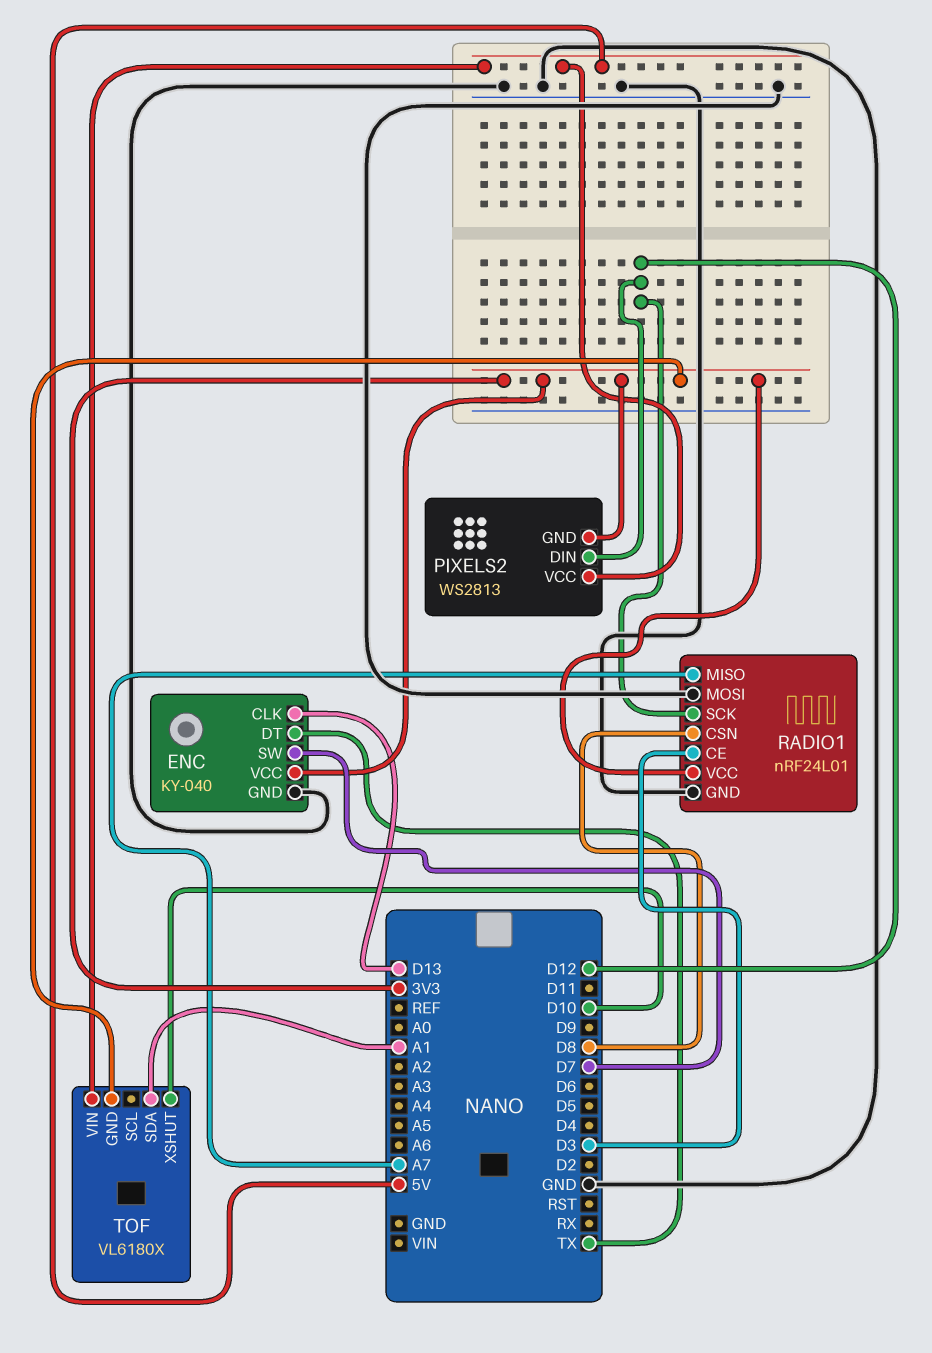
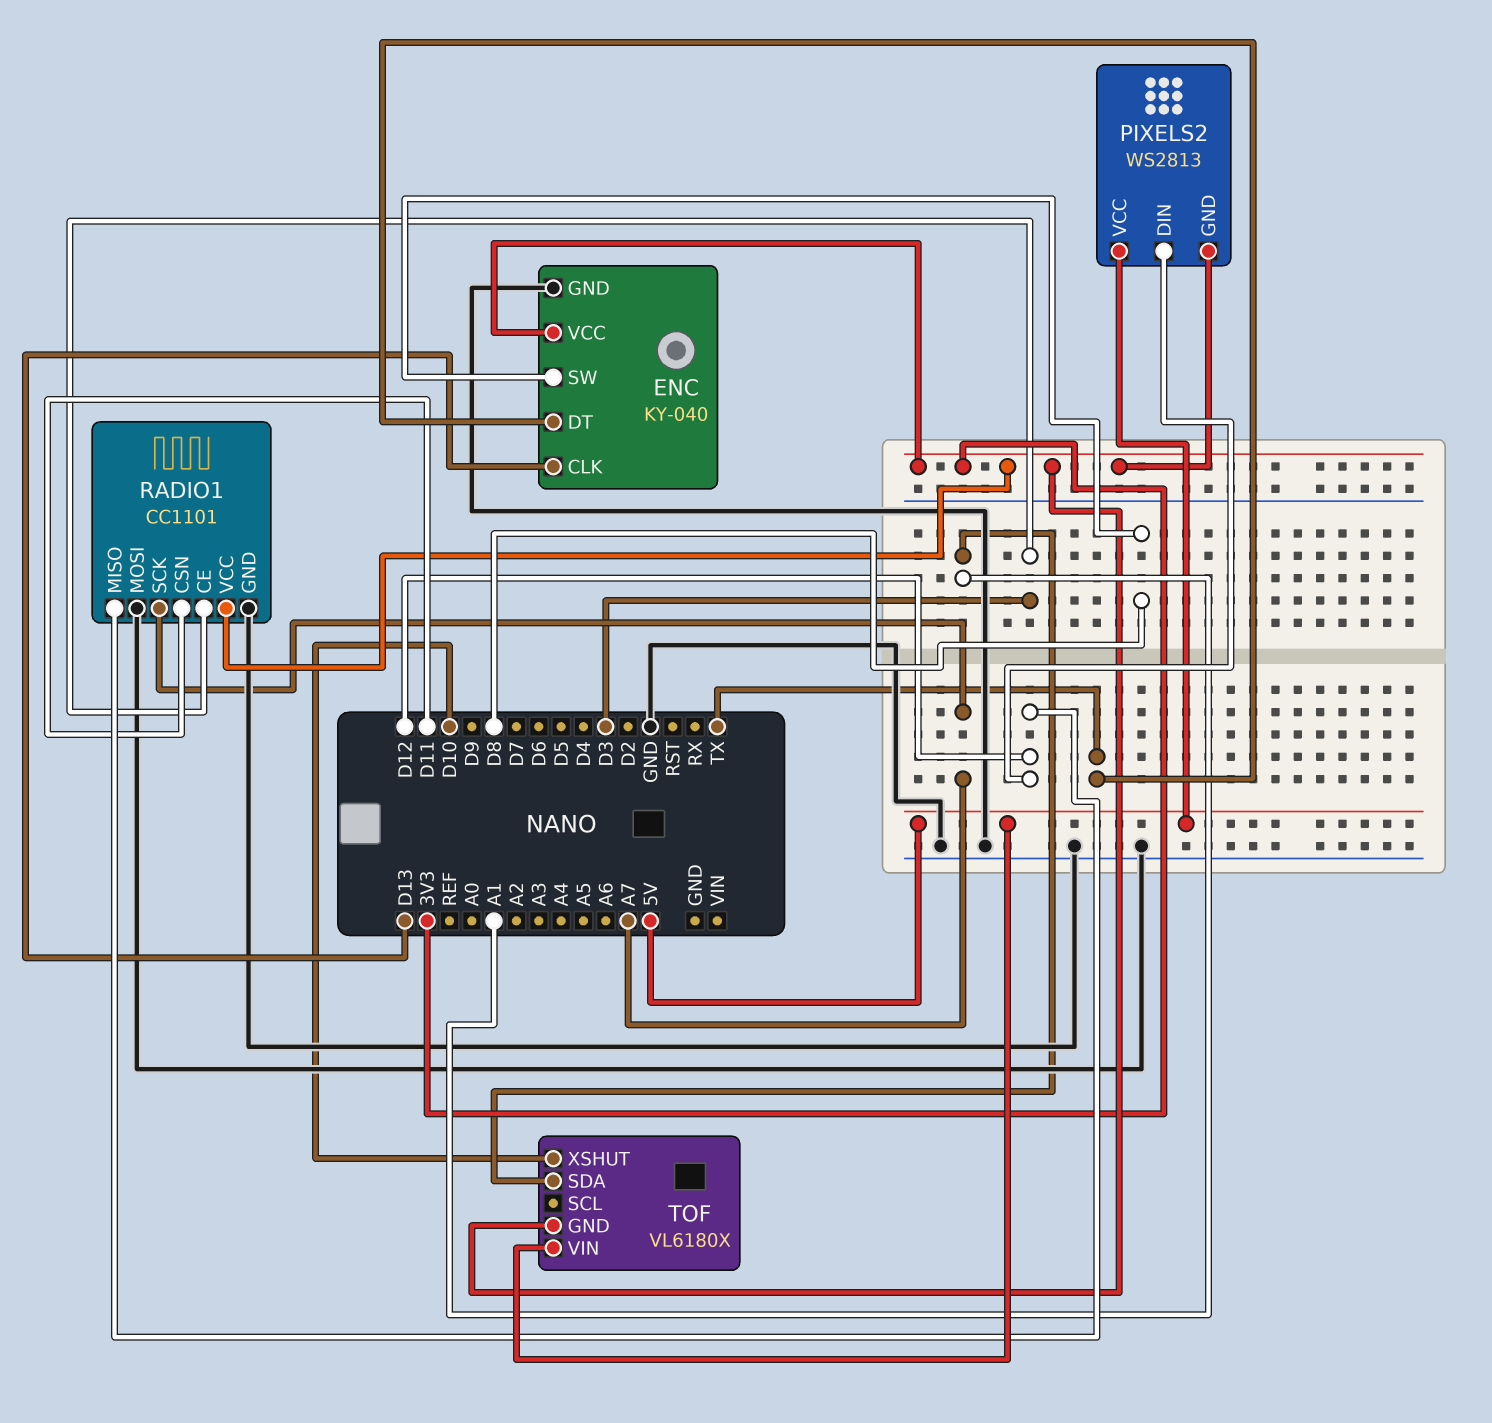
ENC pin SW: D7 -> D8
RADIO1: nRF24L01 -> CC1101
RADIO1 pin CSN: D8 -> D11
RADIO1 pin MISO: A7 -> D12
RADIO1 pin SCK: D12 -> A7

